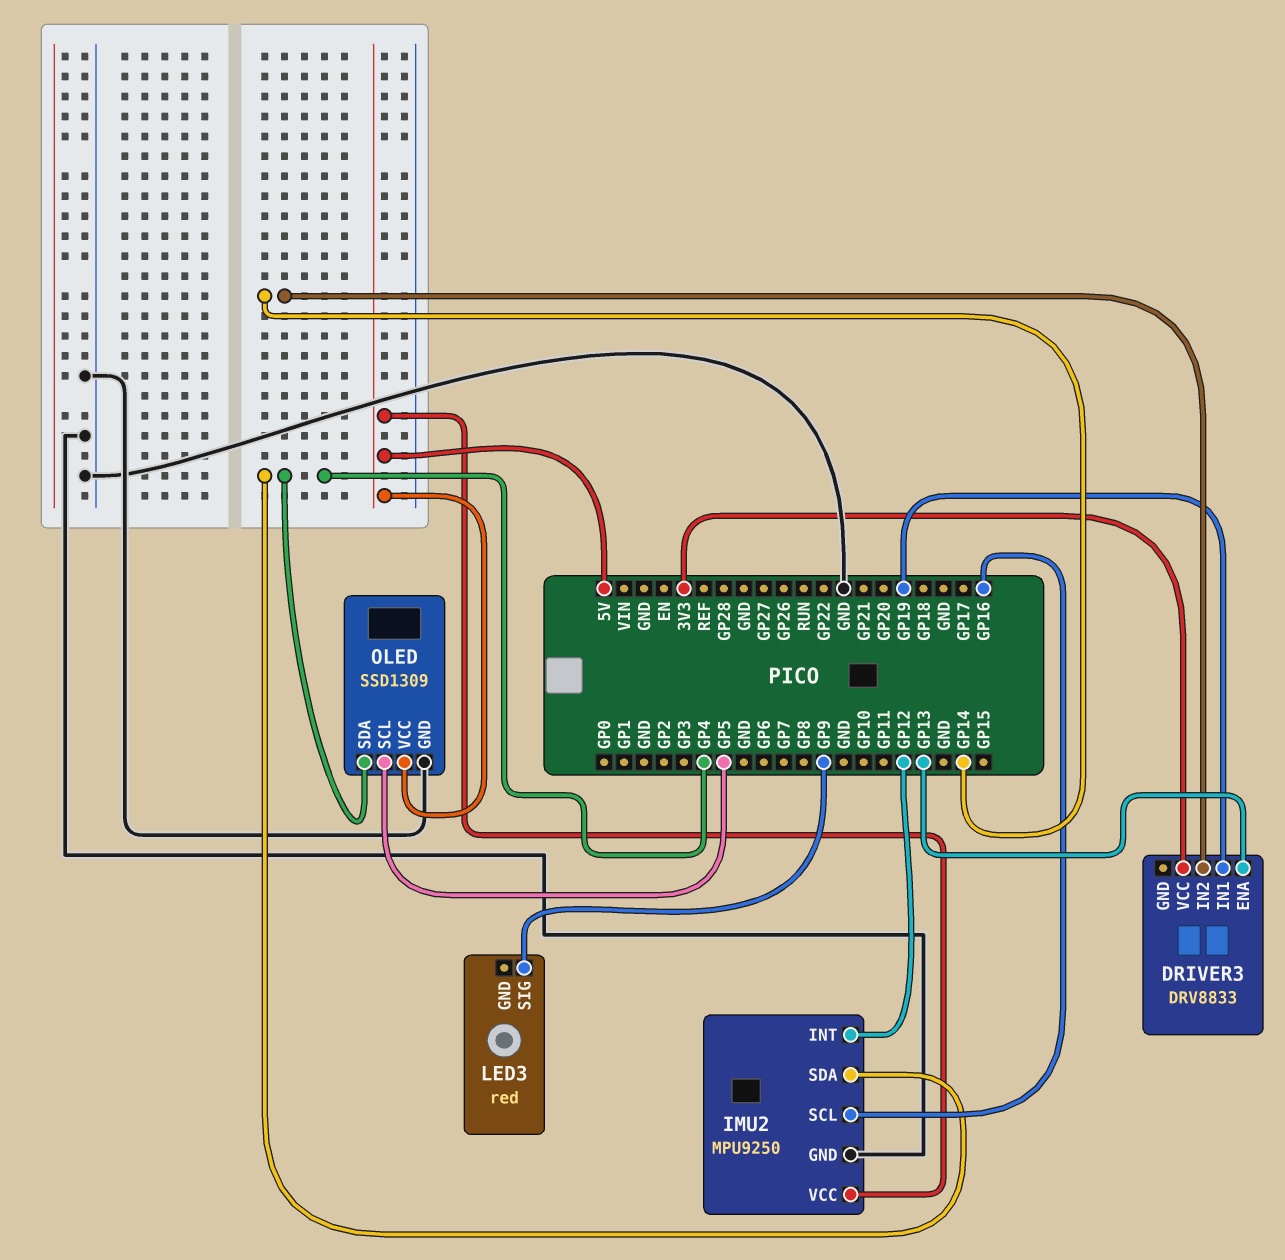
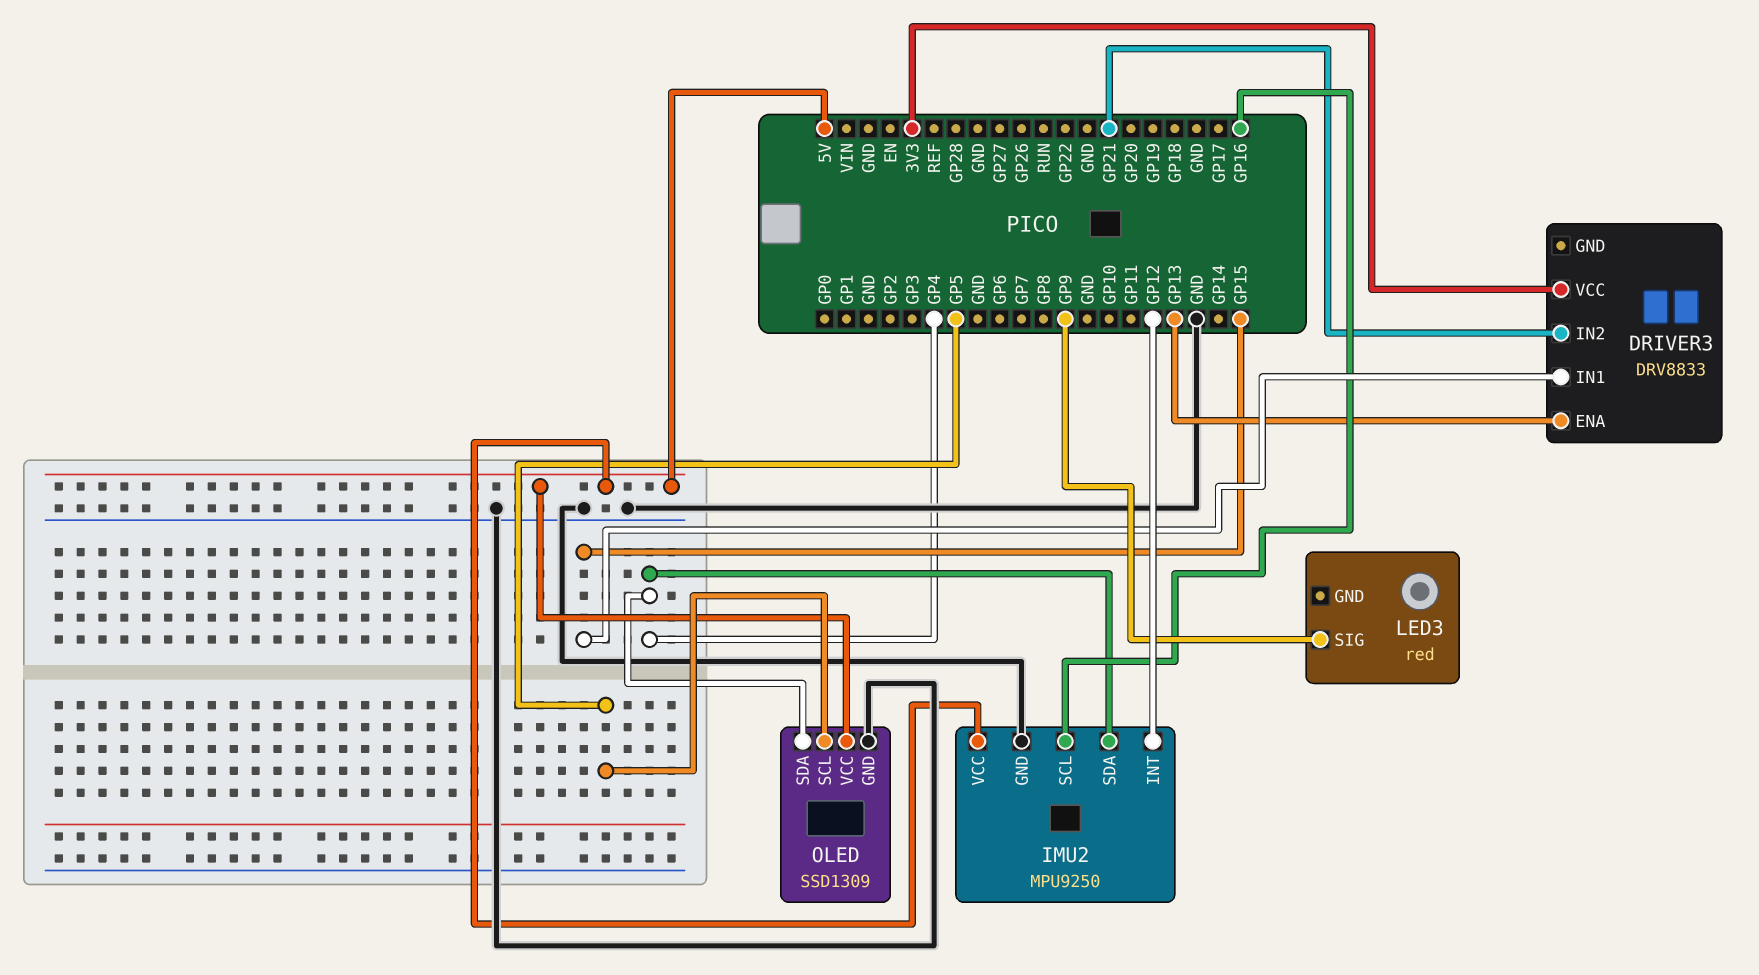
DRIVER3 pin IN1: GP19 -> GP15
DRIVER3 pin IN2: GP14 -> GP21

